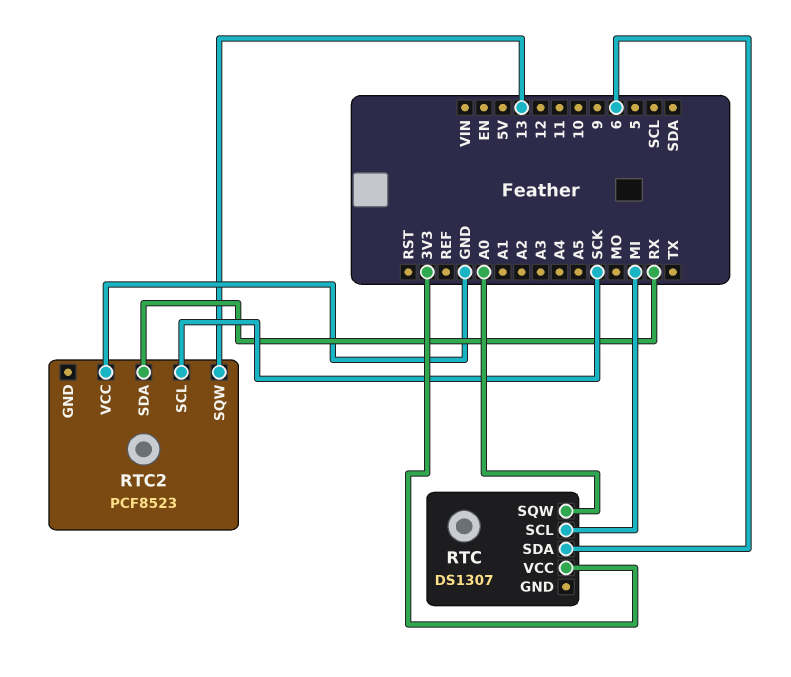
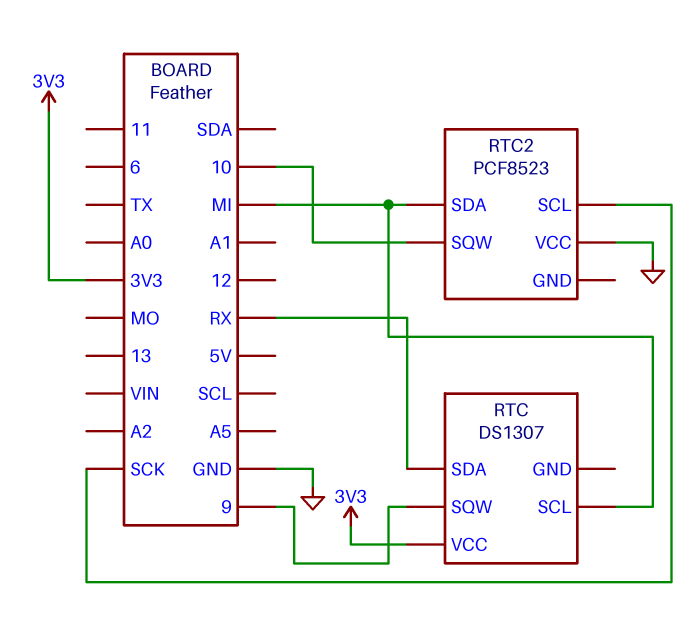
RTC pin SDA: 6 -> RX
RTC pin SQW: A0 -> 9
RTC2 pin SDA: RX -> MI
RTC2 pin SQW: 13 -> 10

